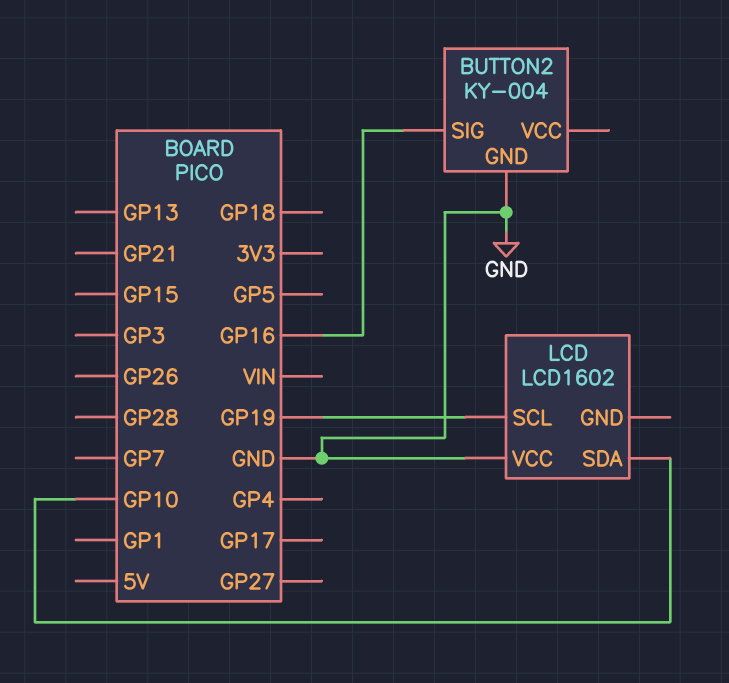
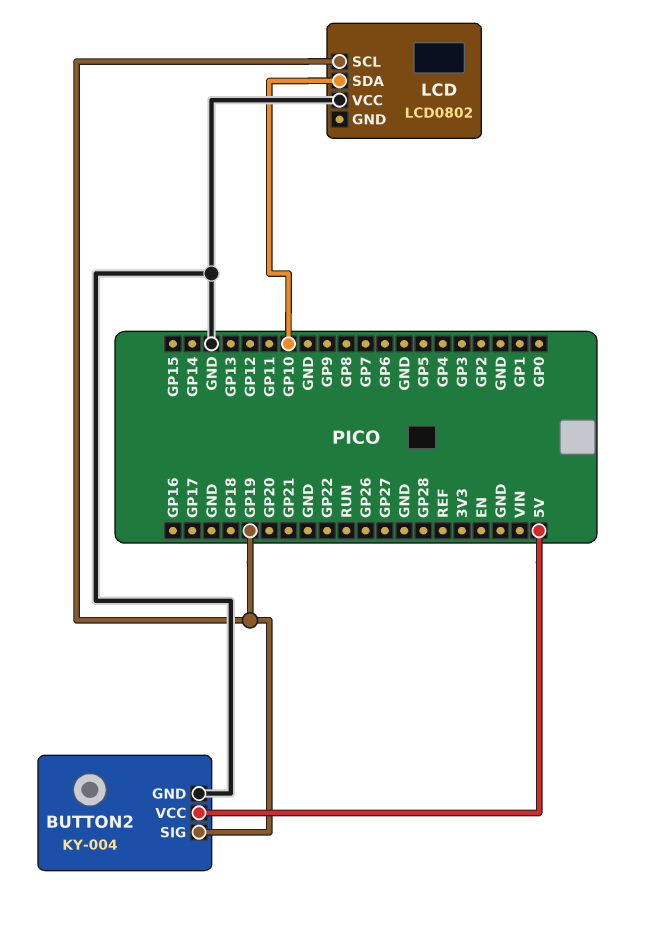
BUTTON2 pin SIG: GP16 -> GP19
BUTTON2 pin VCC: none -> 5V
LCD: LCD1602 -> LCD0802

